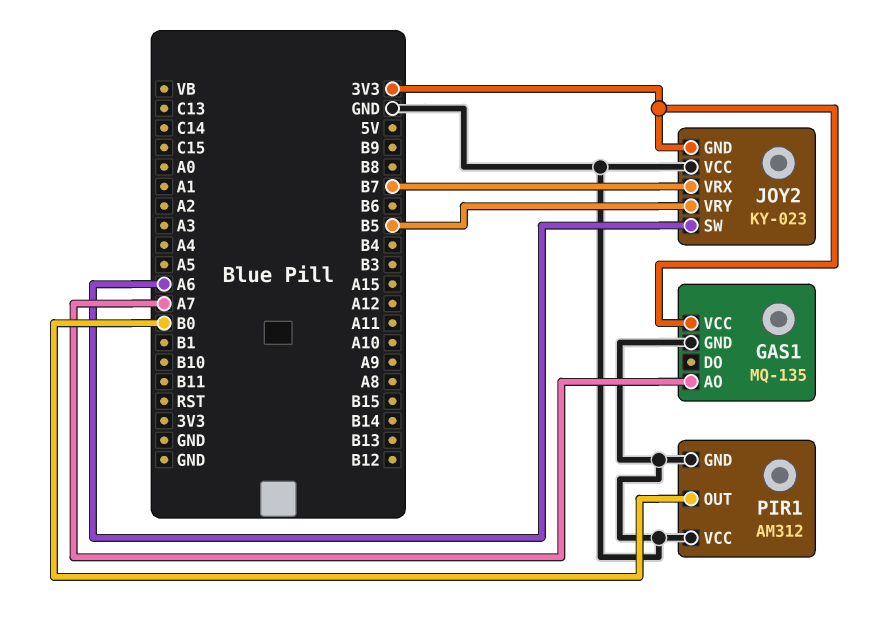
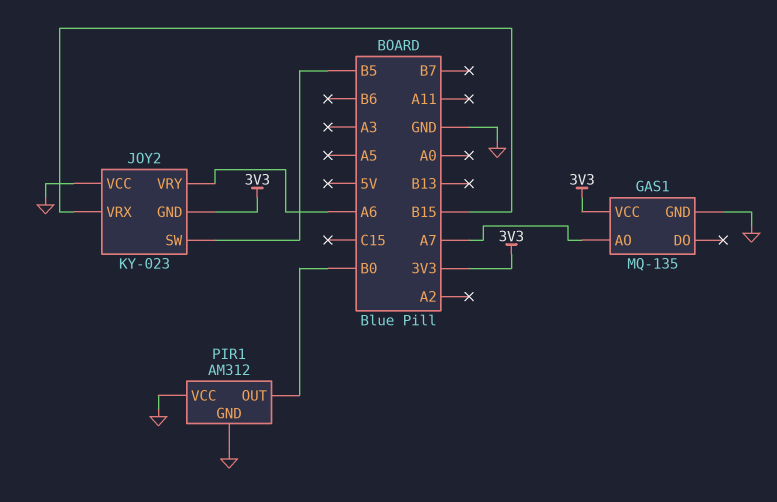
JOY2 pin SW: A6 -> B5
JOY2 pin VRX: B7 -> B15
JOY2 pin VRY: B5 -> A6

